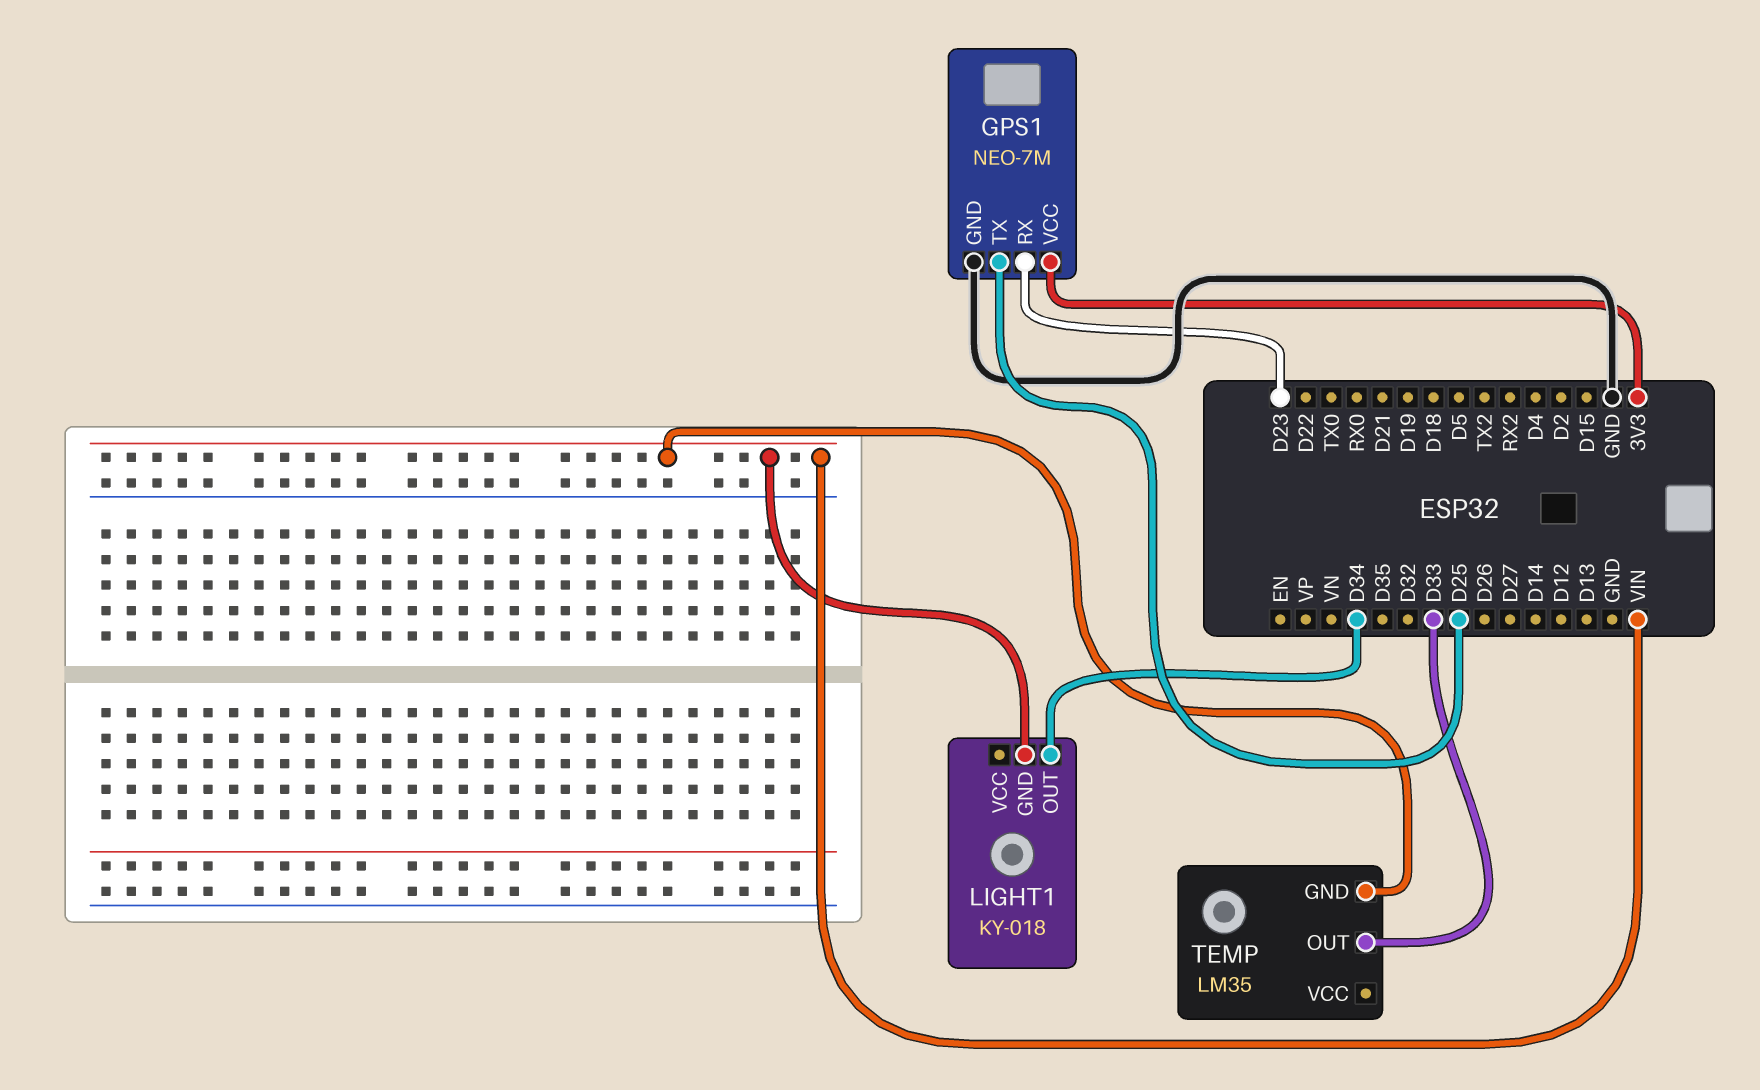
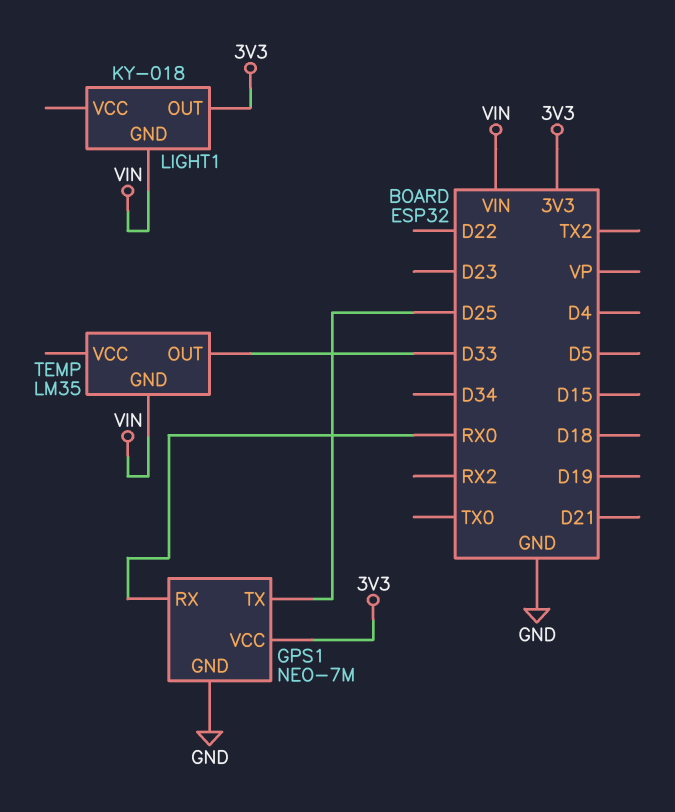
GPS1 pin RX: D23 -> RX0
LIGHT1 pin OUT: D34 -> 3V3

